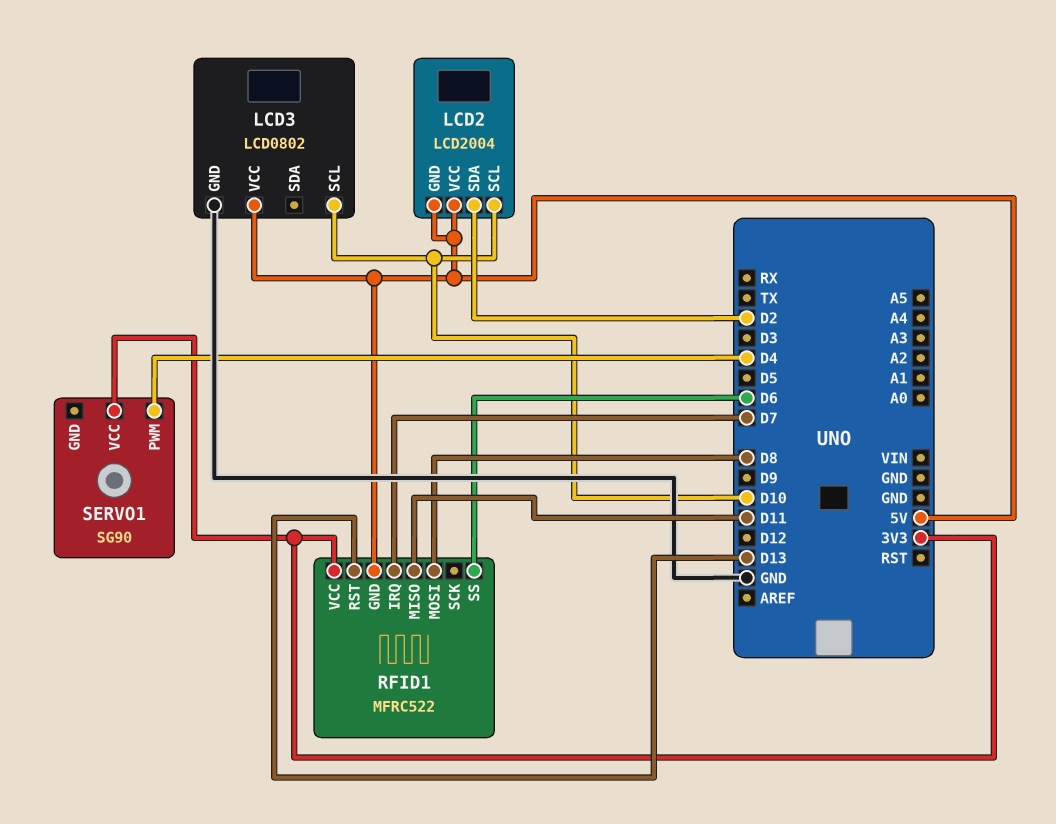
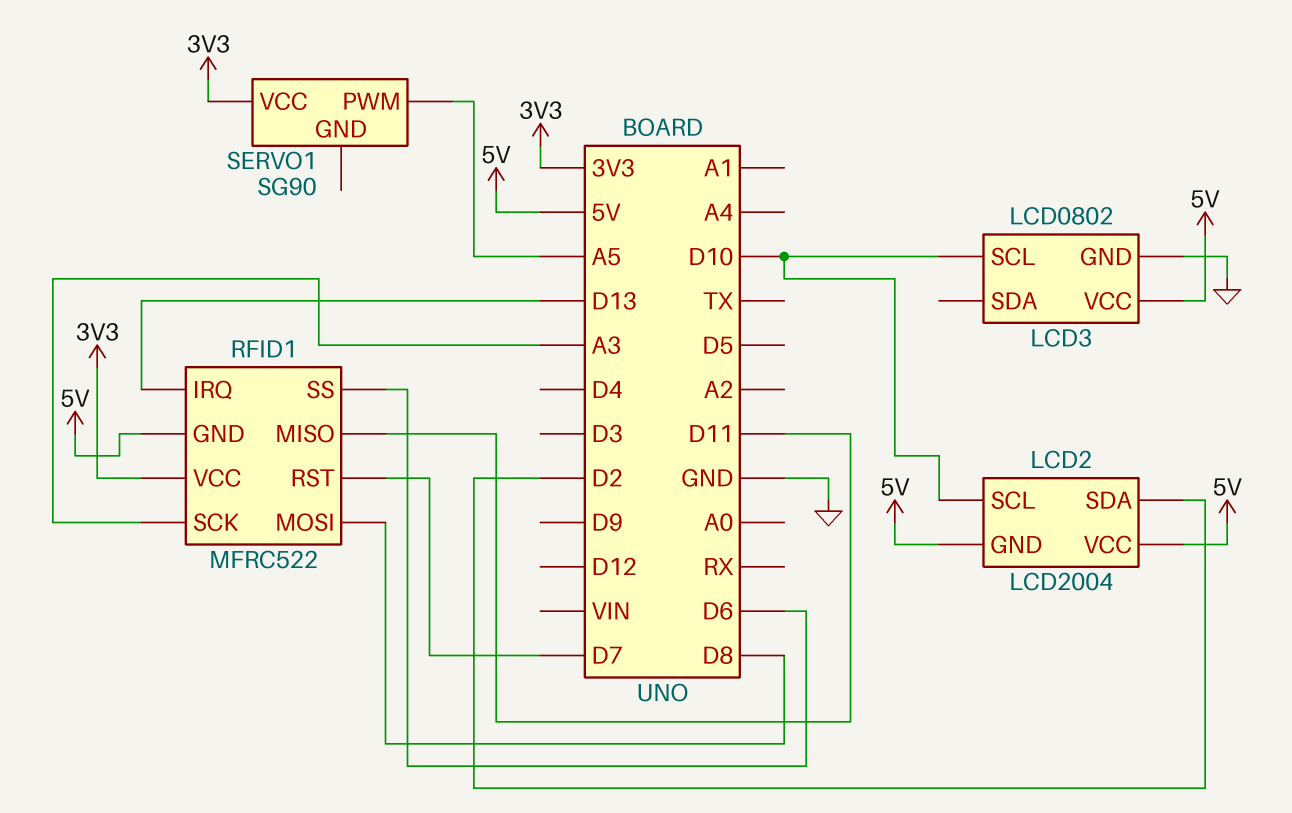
RFID1 pin IRQ: D7 -> D13
RFID1 pin RST: D13 -> D7
RFID1 pin SCK: none -> A3
SERVO1 pin PWM: D4 -> A5

